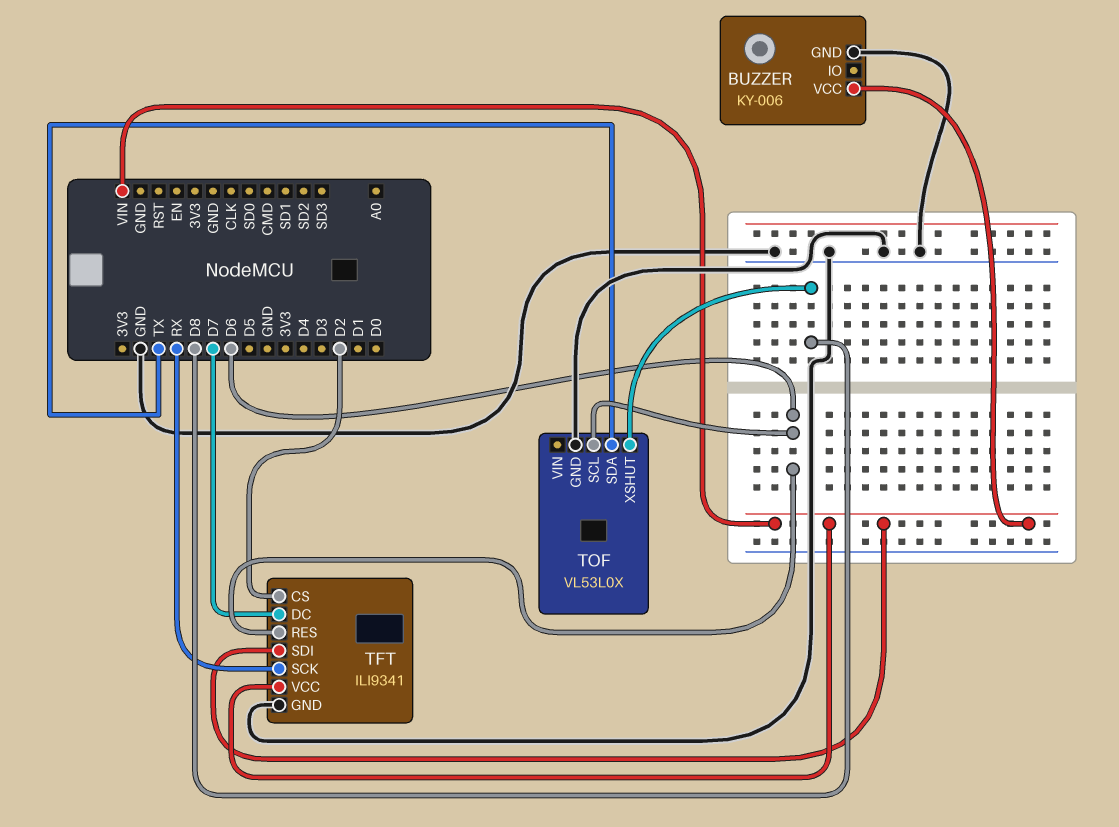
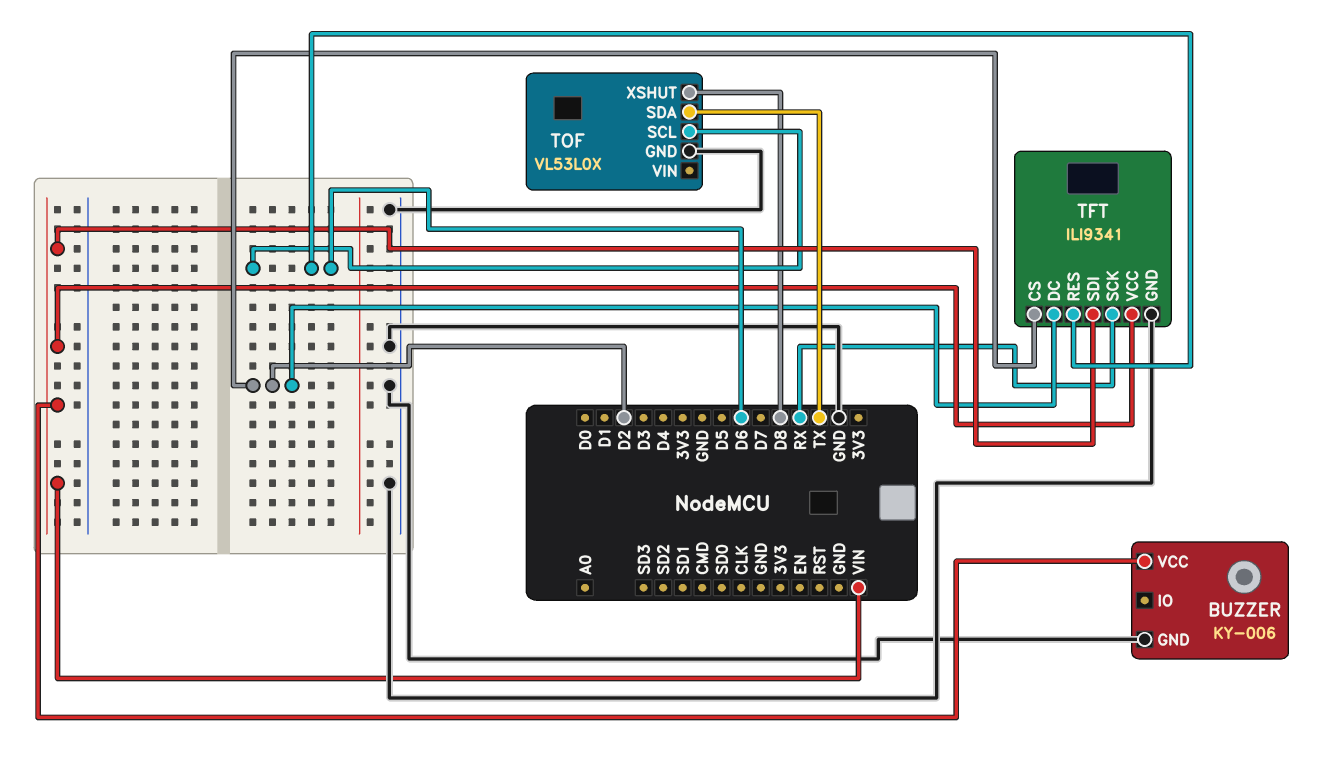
TFT pin DC: D7 -> D2

